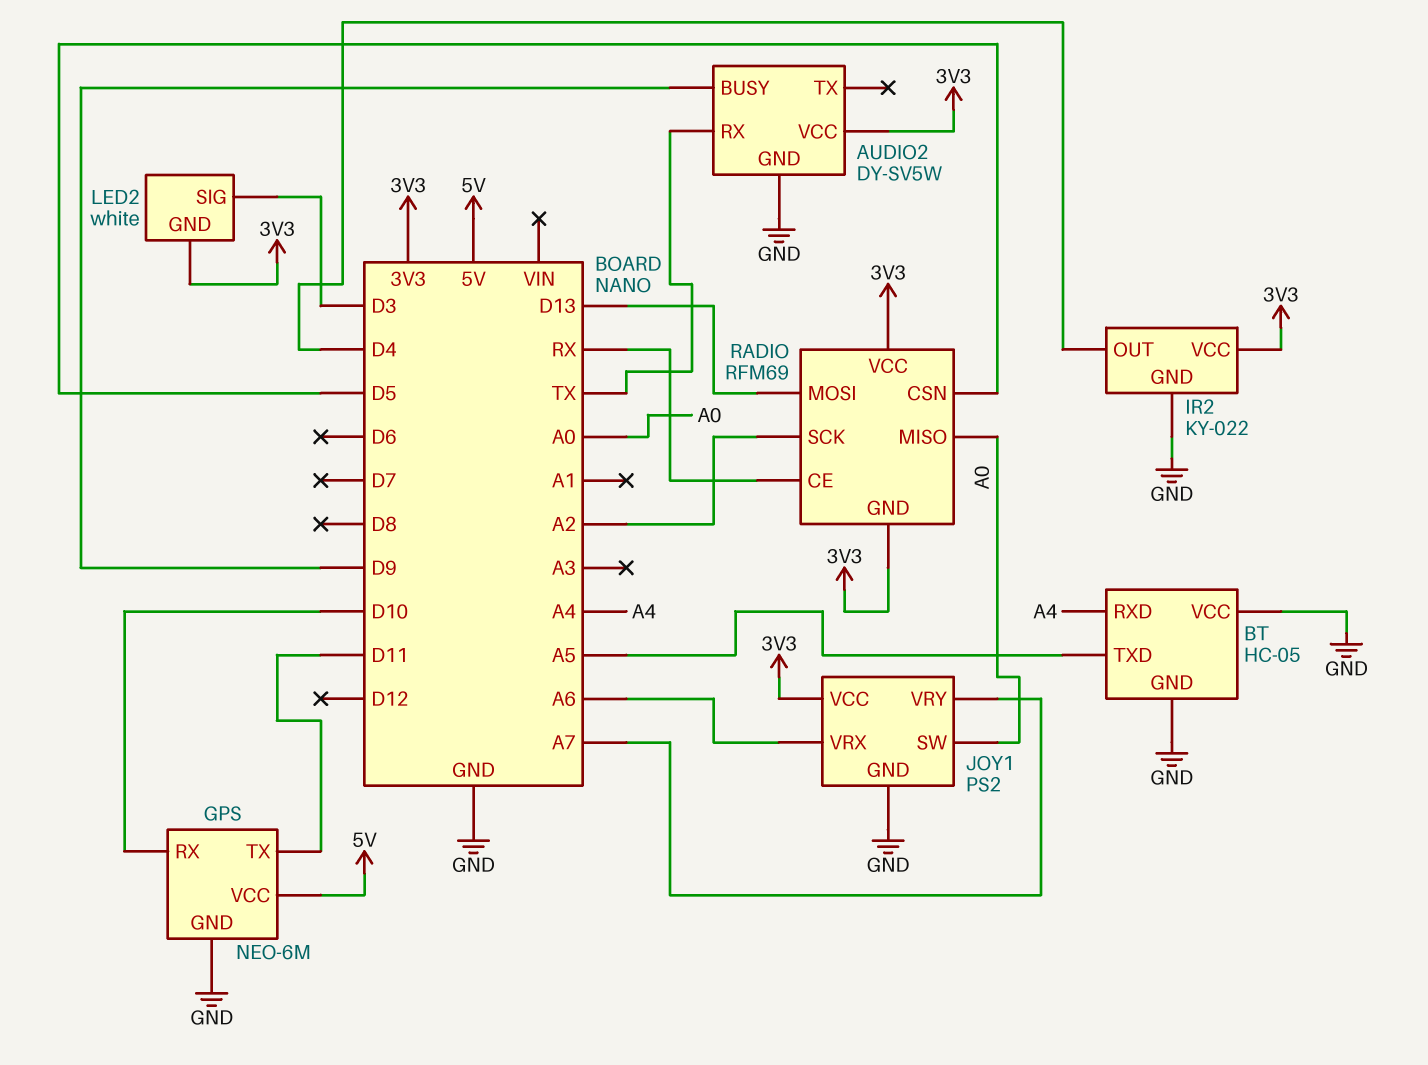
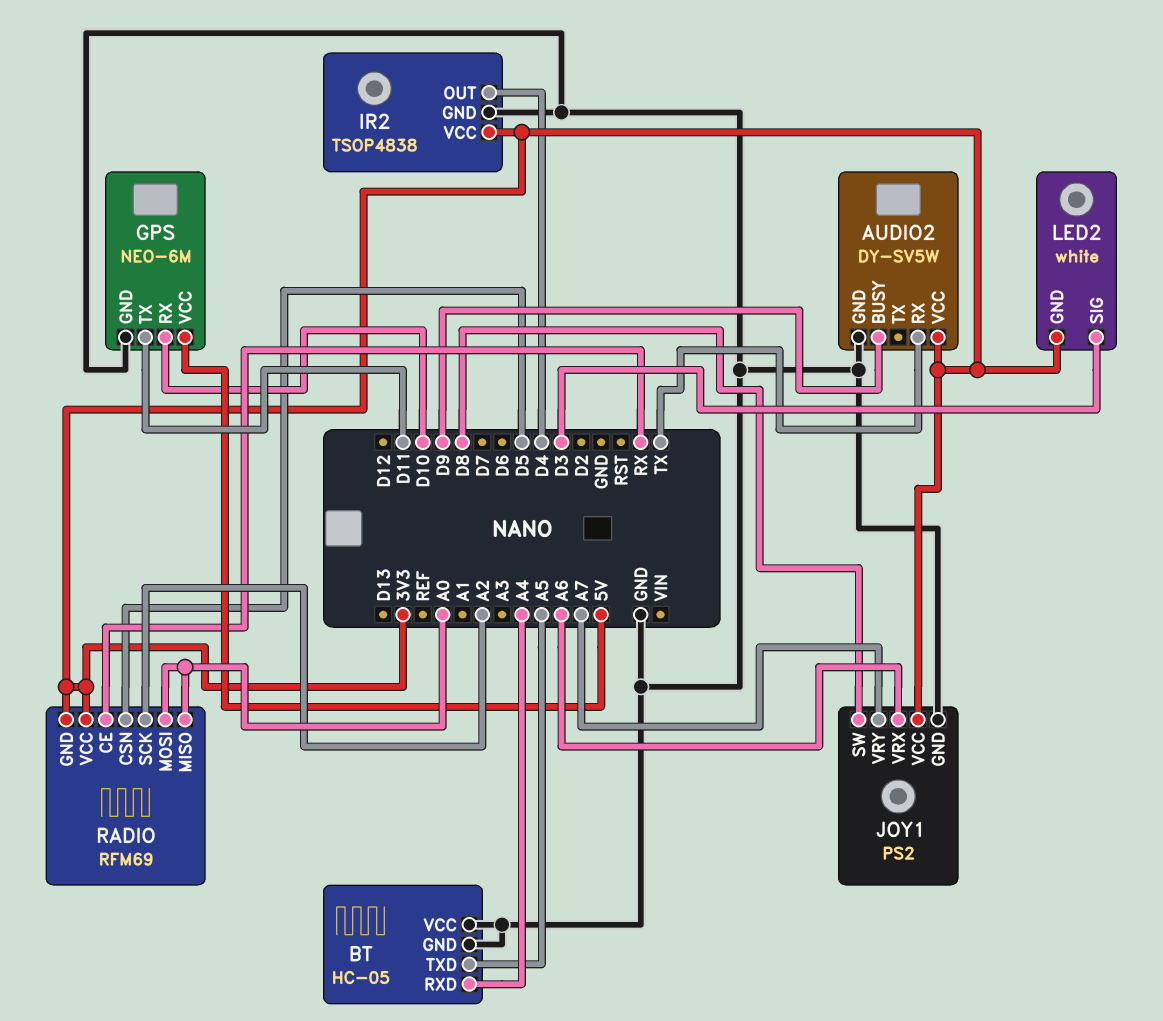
IR2: KY-022 -> TSOP4838
JOY1 pin SW: A0 -> D8
RADIO pin MOSI: D13 -> A0

